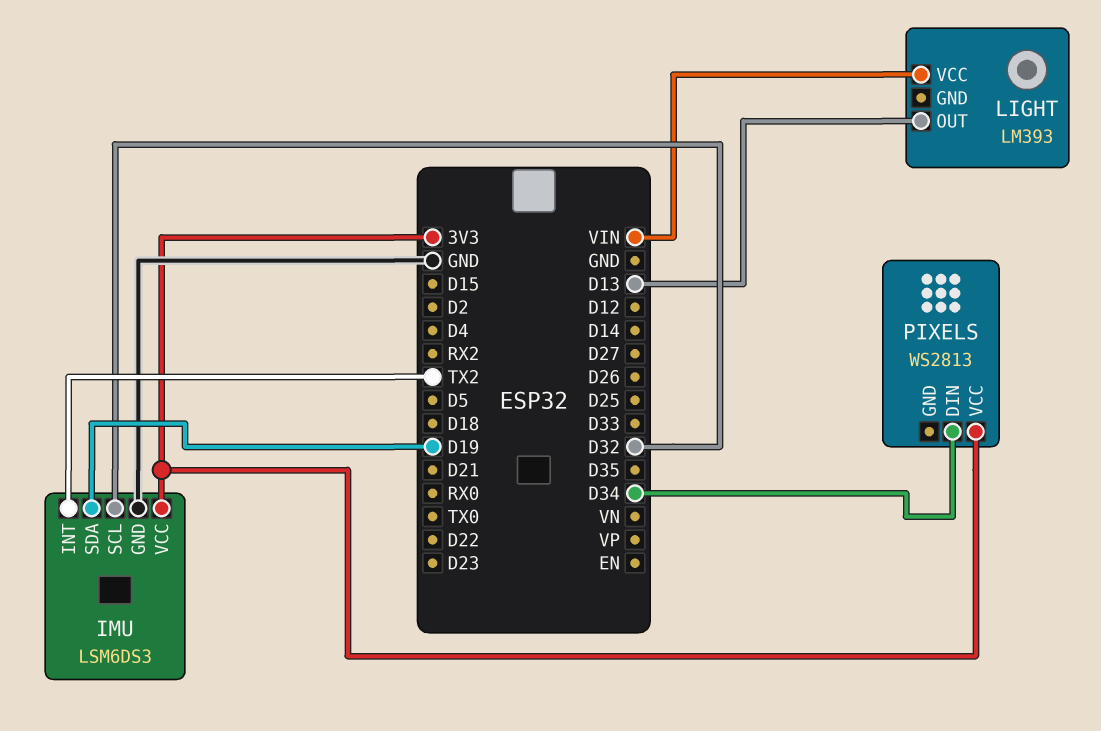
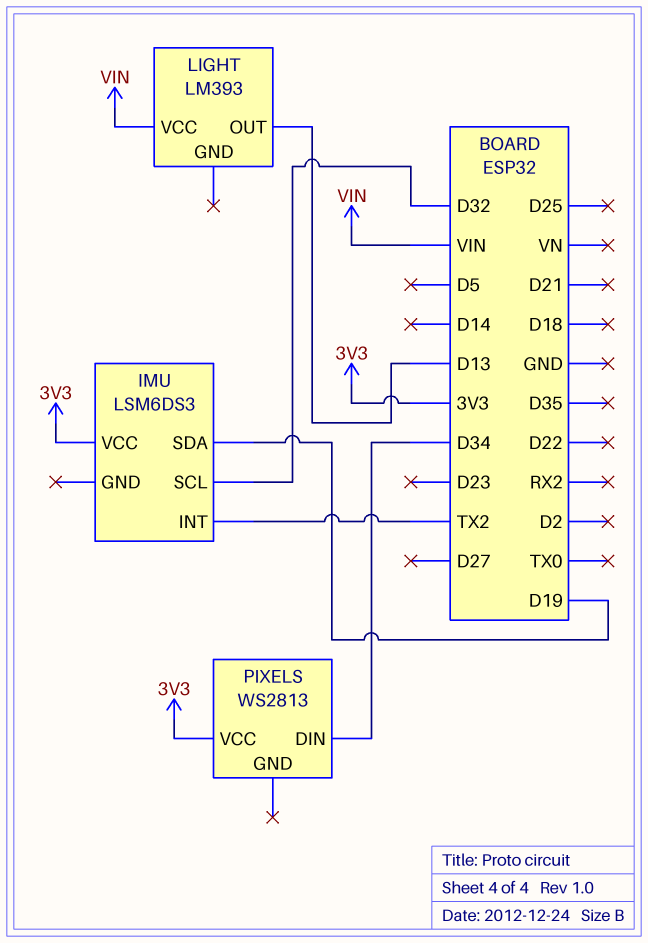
IMU pin GND: GND -> none

